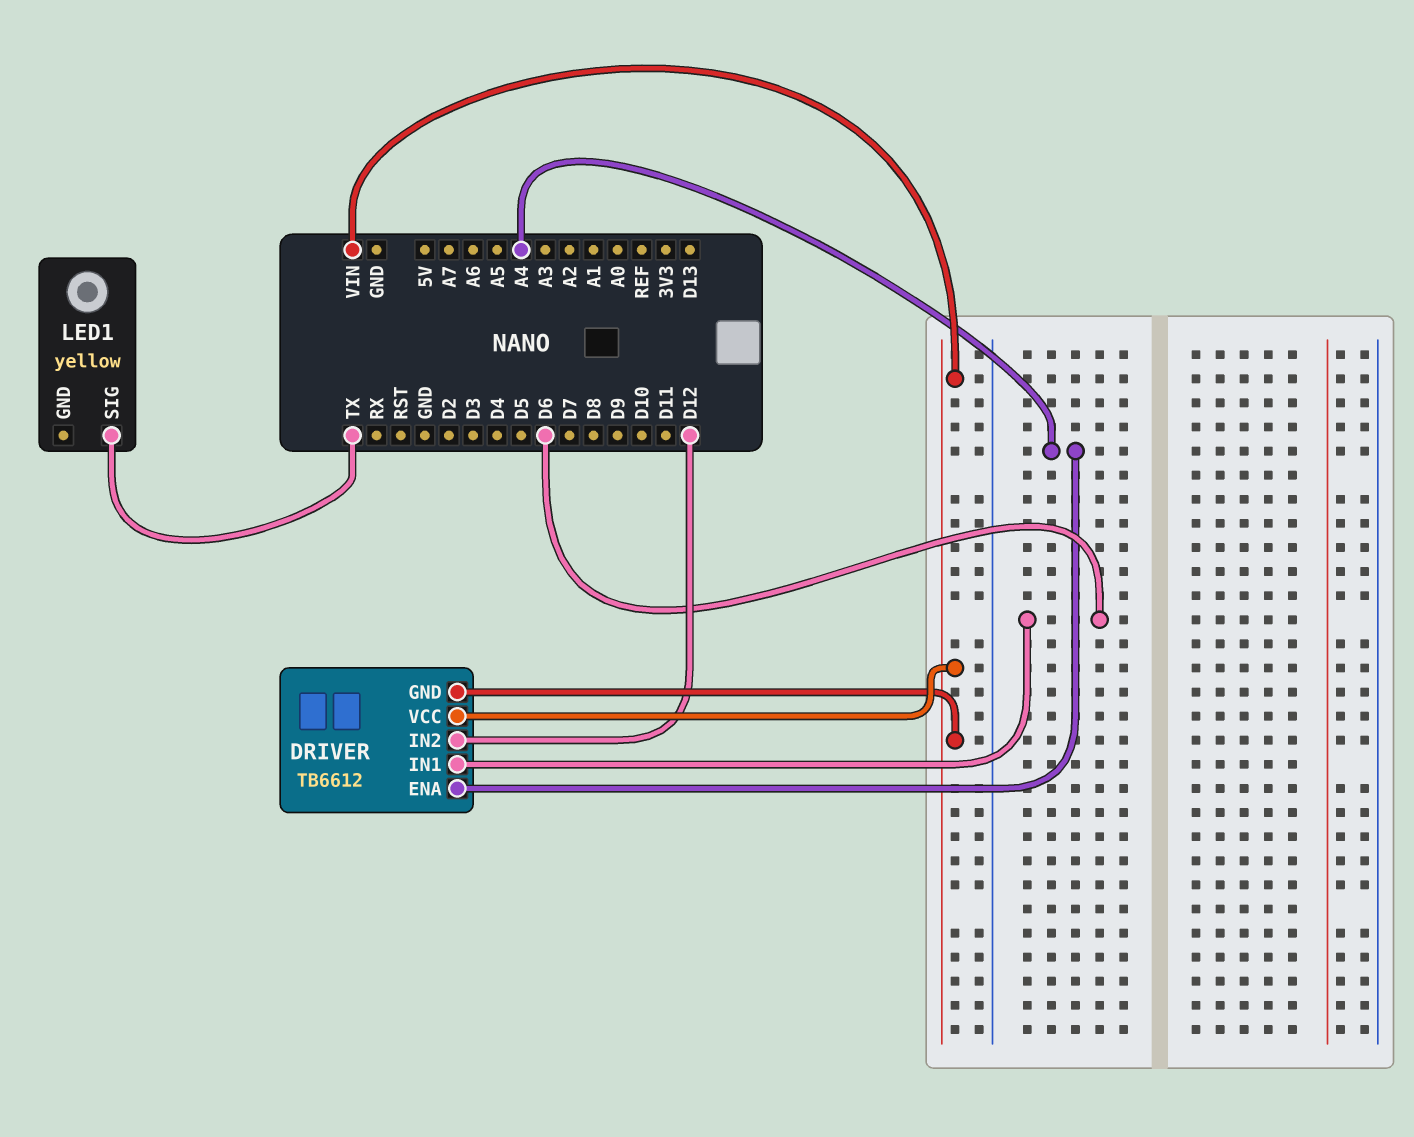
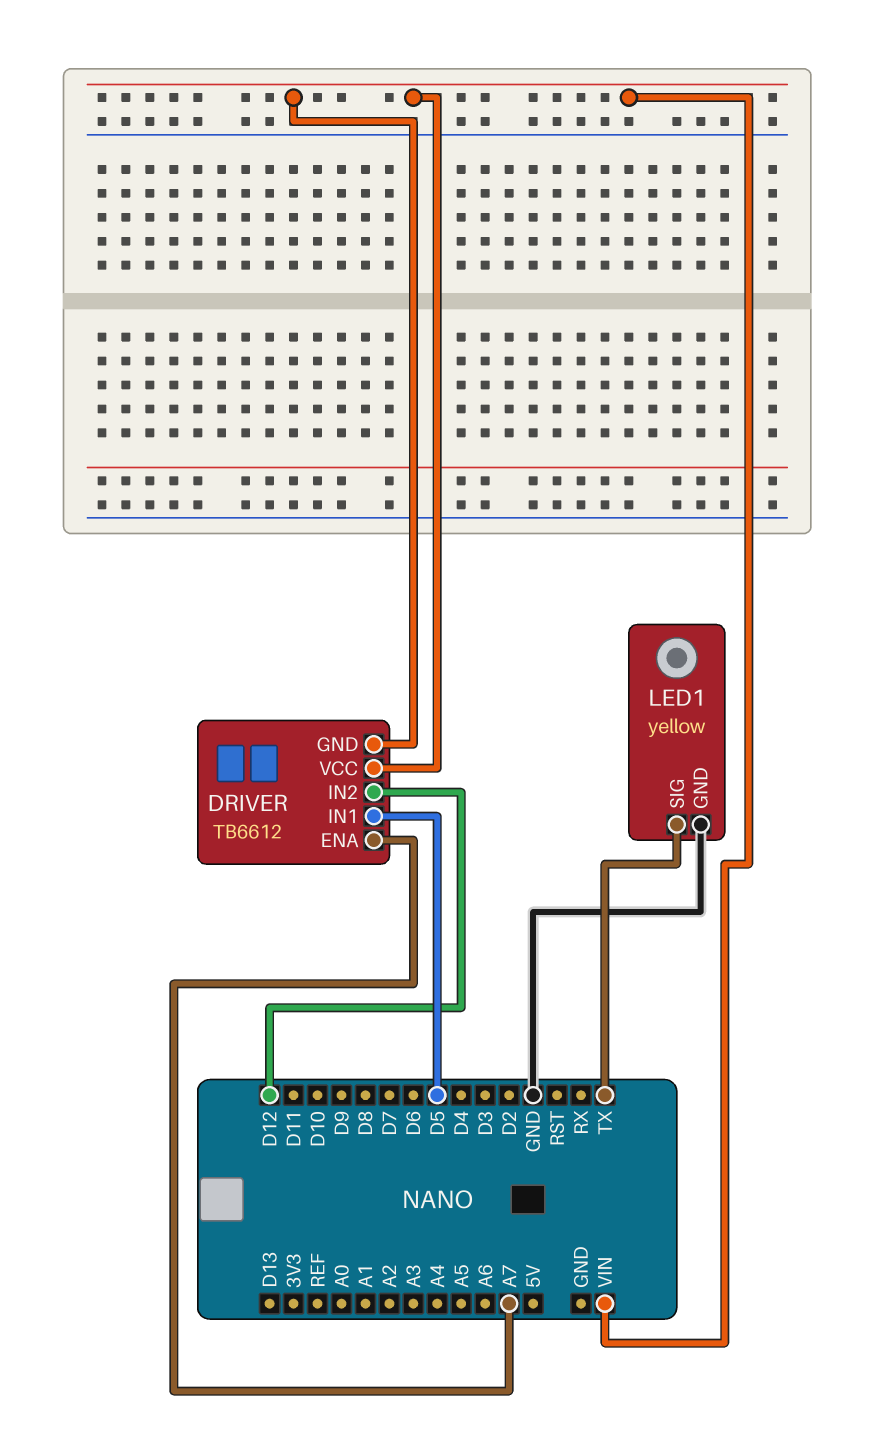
DRIVER pin ENA: A4 -> A7
DRIVER pin IN1: D6 -> D5
LED1 pin GND: none -> GND

